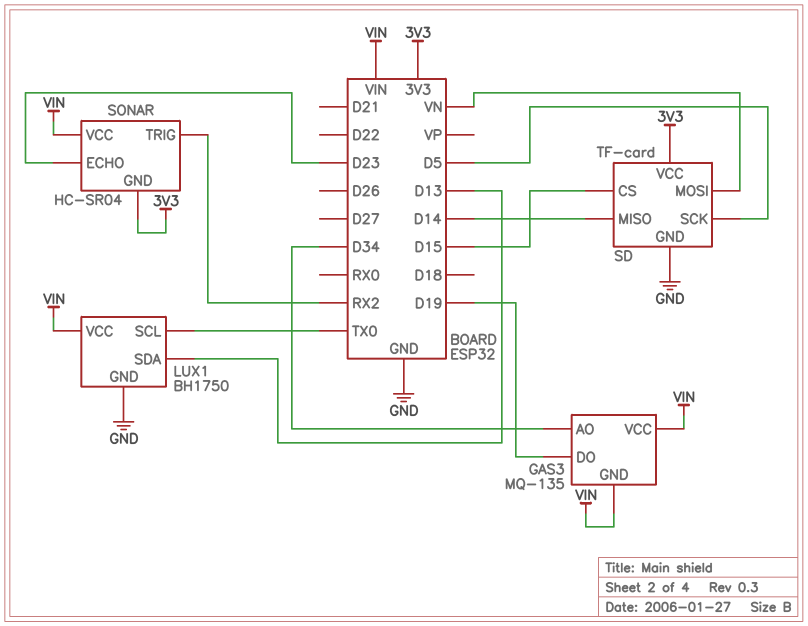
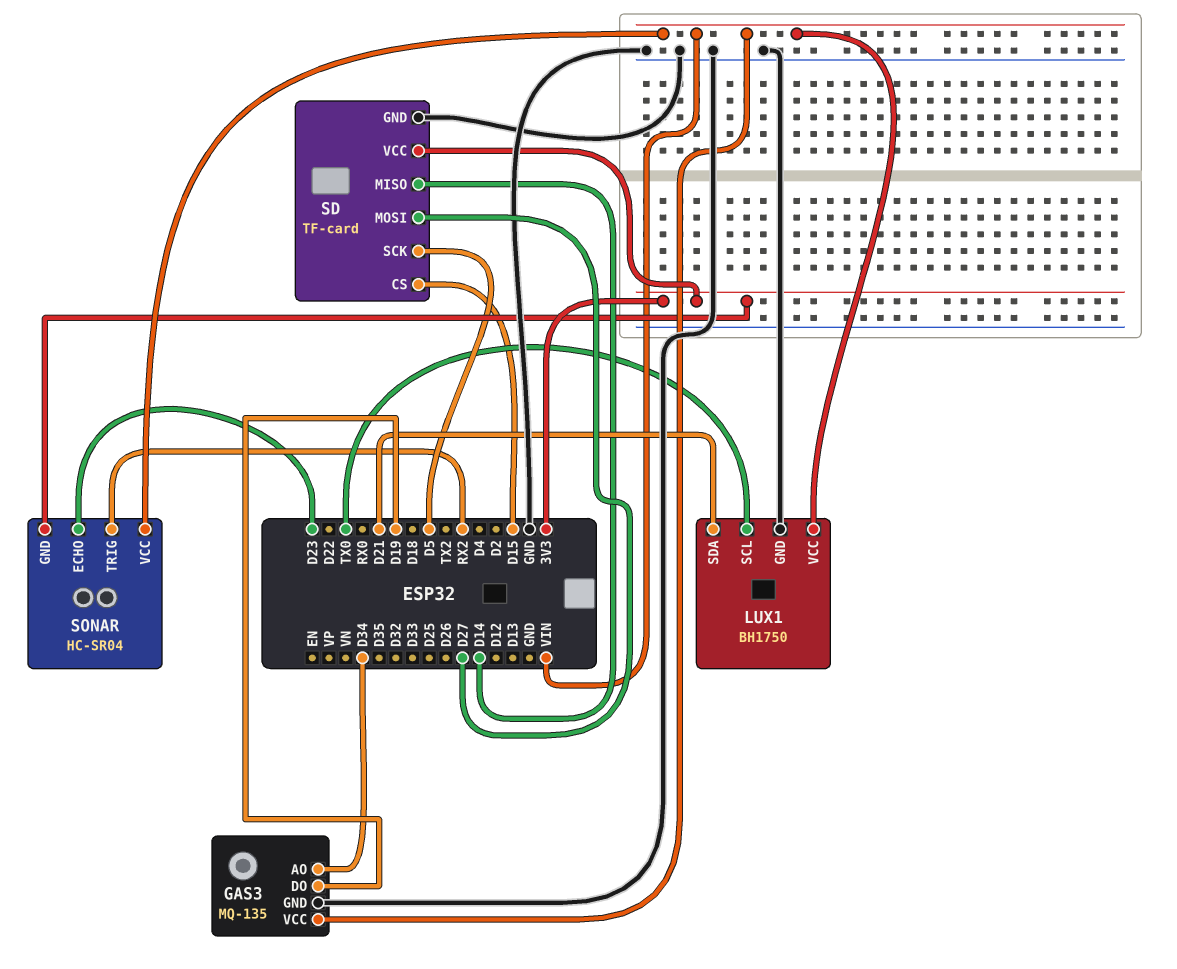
GAS3 pin GND: VIN -> GND
LUX1 pin SDA: D13 -> D21
SD pin MOSI: VN -> D27

